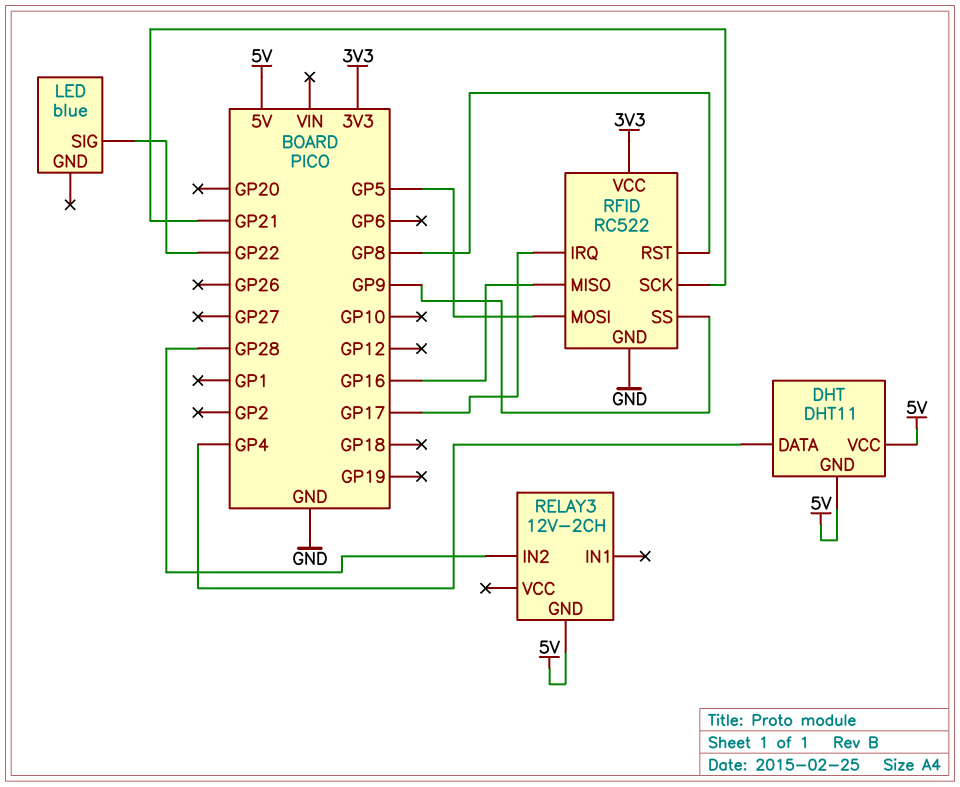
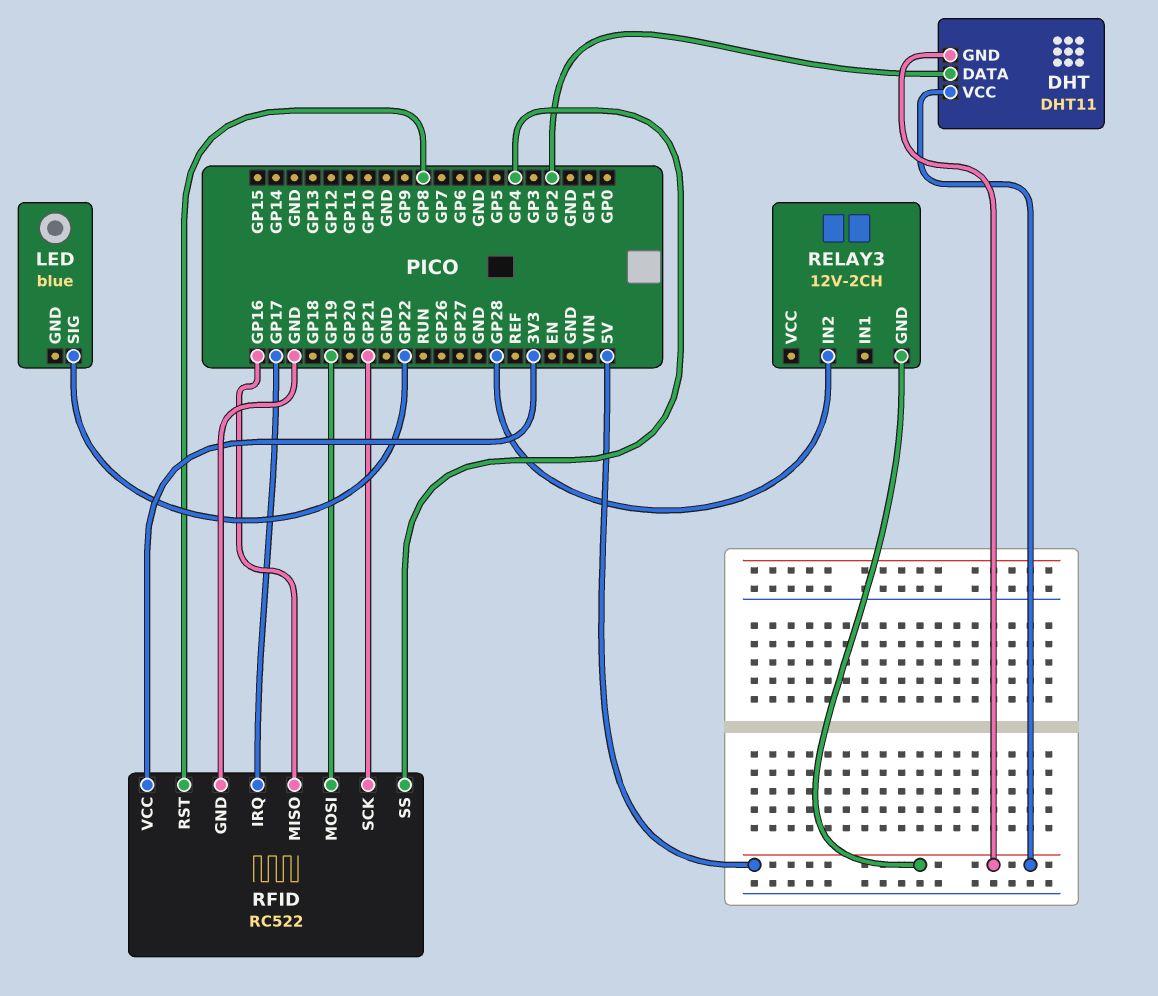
DHT pin DATA: GP4 -> GP2
RFID pin MOSI: GP5 -> GP19
RFID pin SS: GP9 -> GP4

